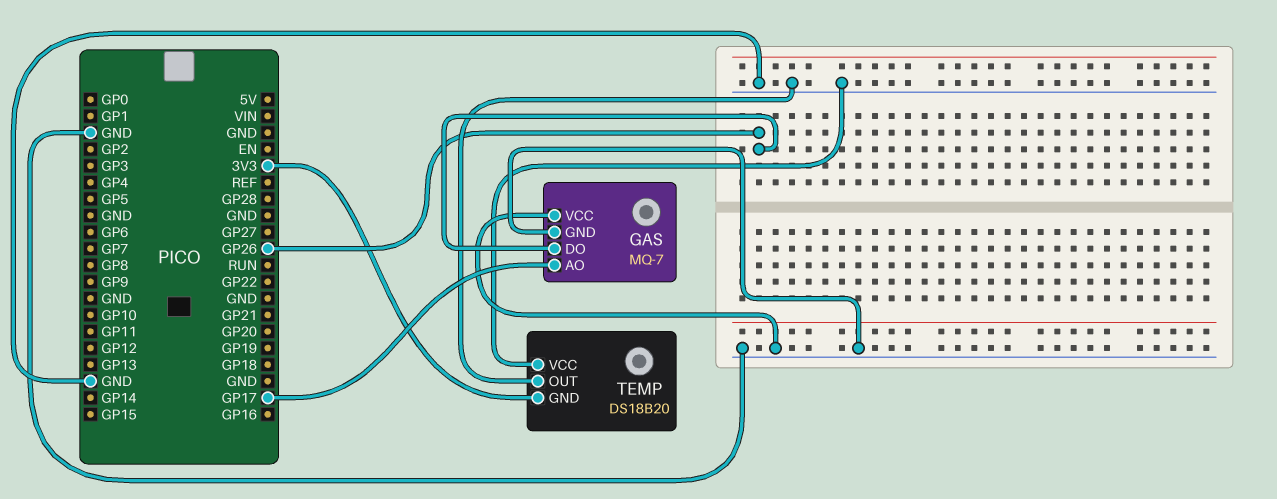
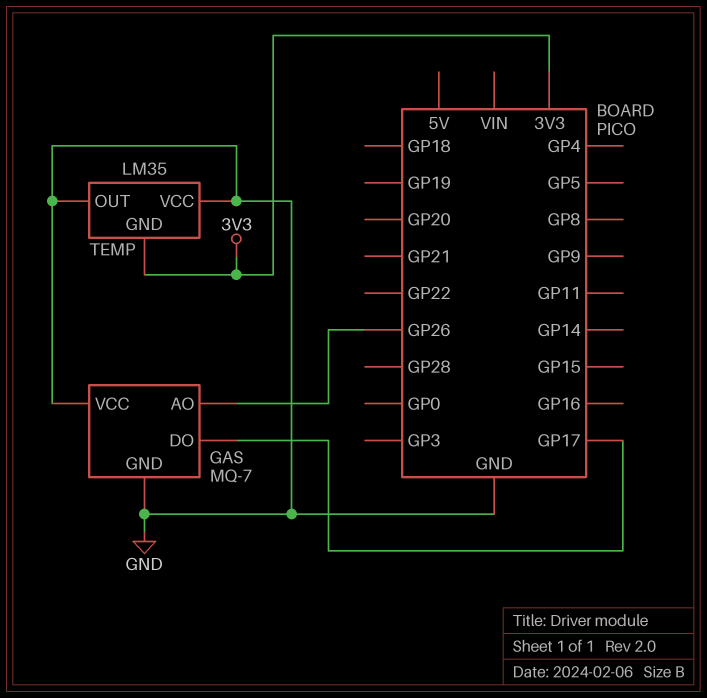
GAS pin AO: GP17 -> GP26
GAS pin DO: GP26 -> GP17
TEMP: DS18B20 -> LM35

